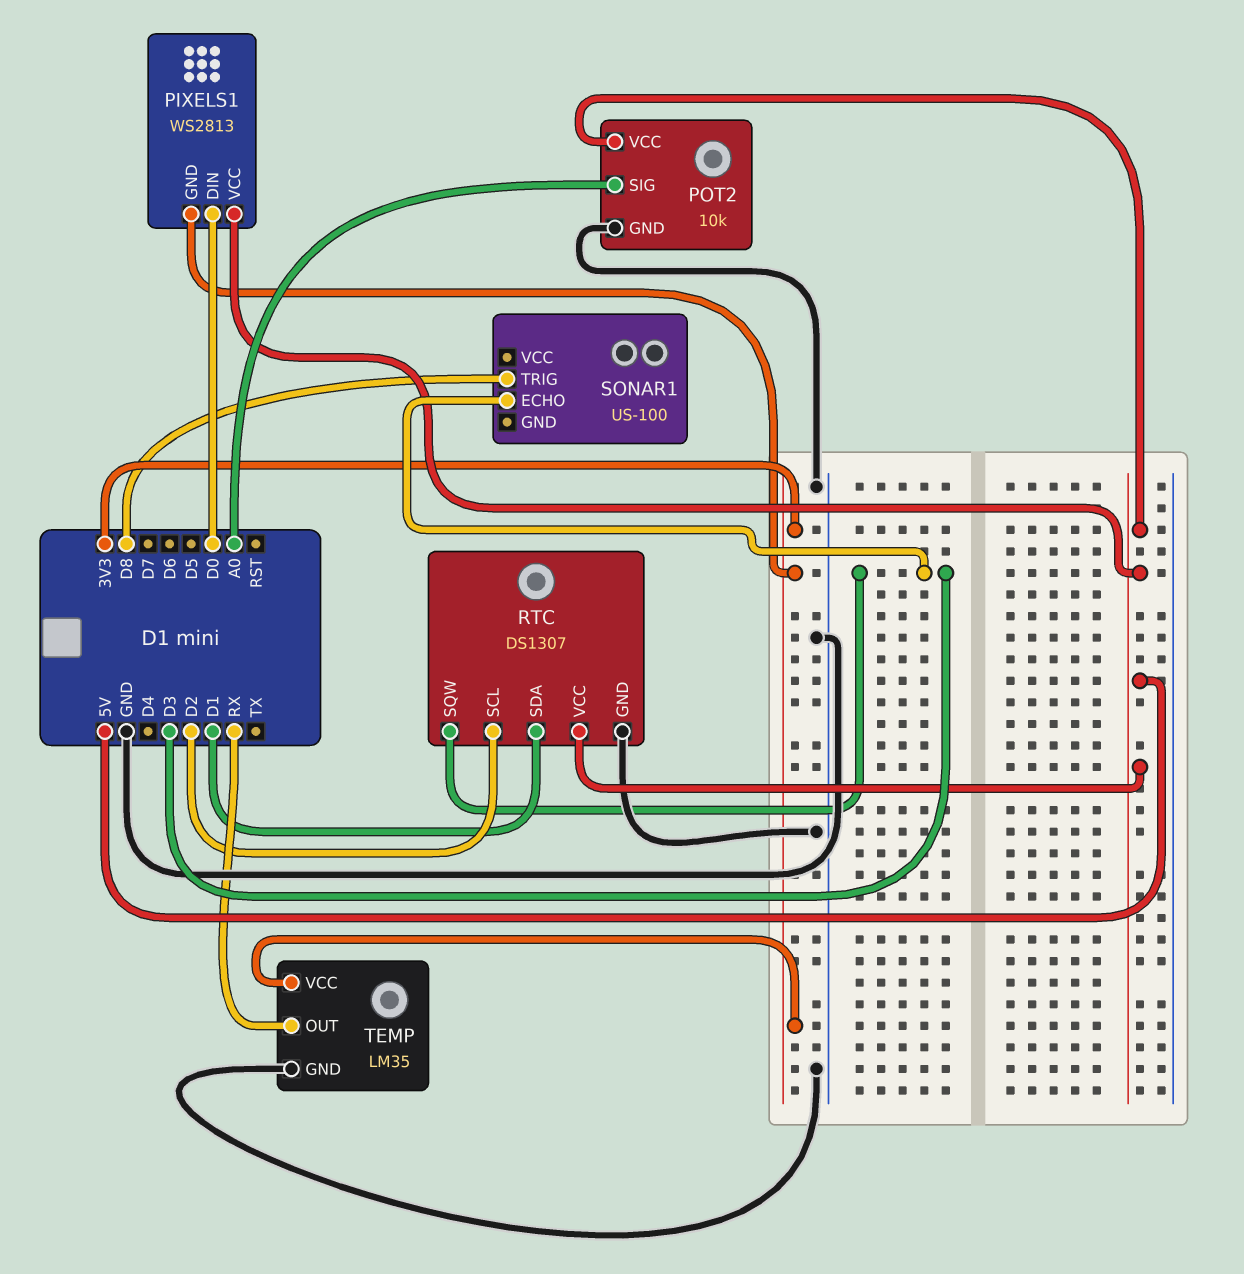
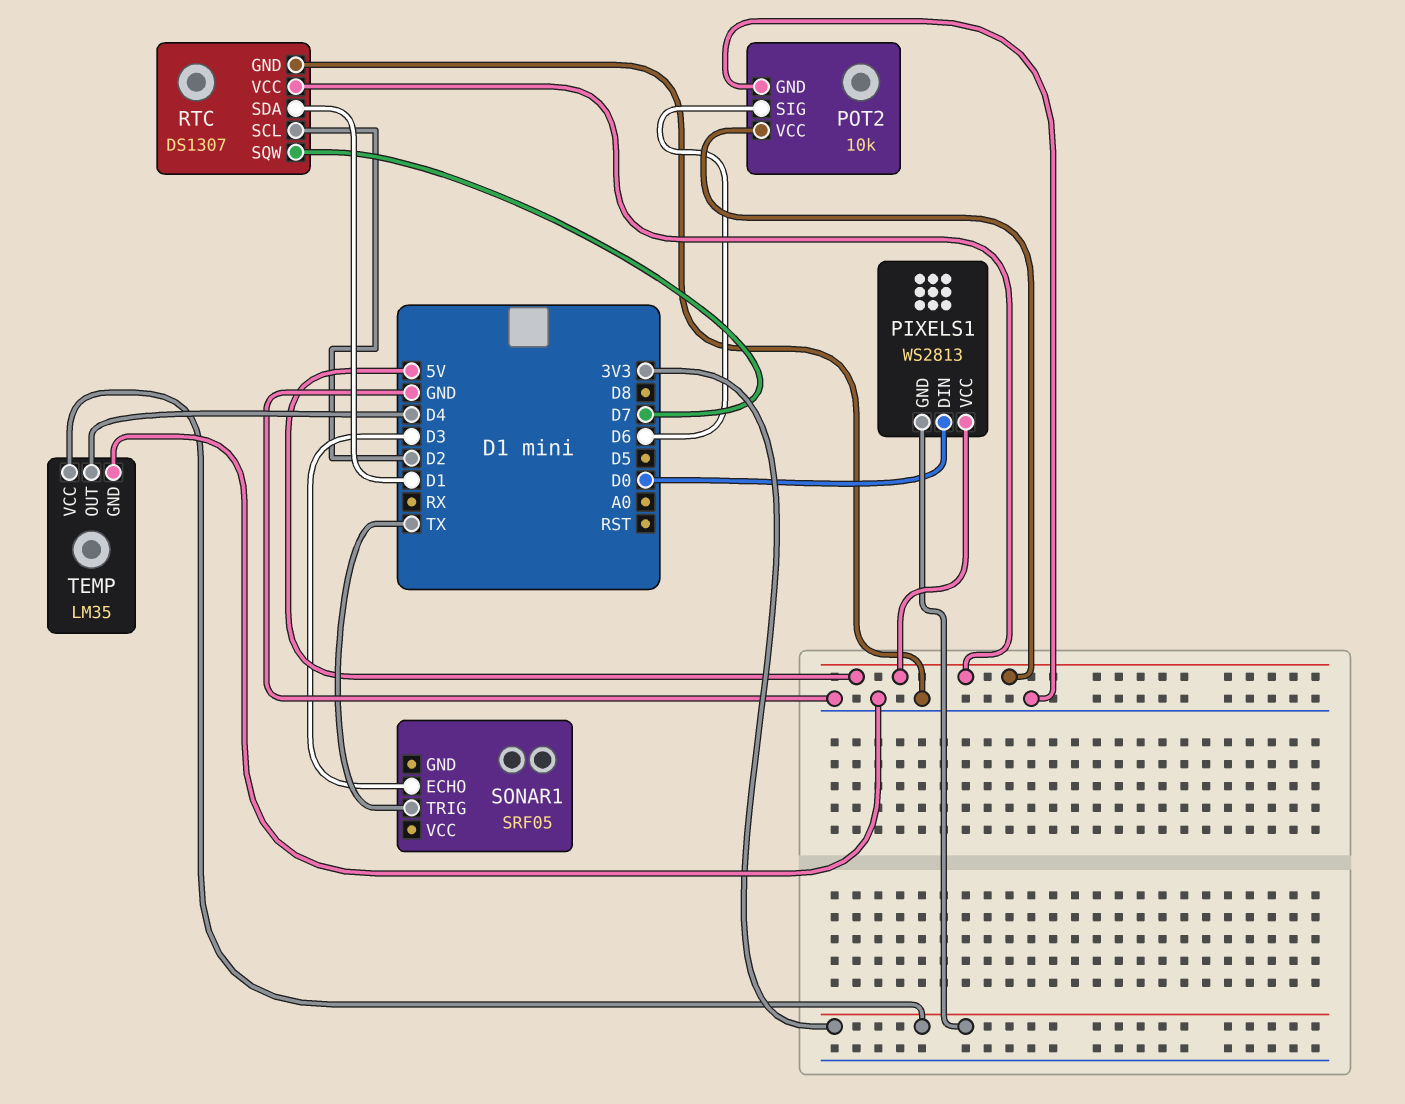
POT2 pin SIG: A0 -> D6
RTC pin SQW: D3 -> D7
SONAR1: US-100 -> SRF05
SONAR1 pin TRIG: D8 -> TX
TEMP pin OUT: RX -> D4

